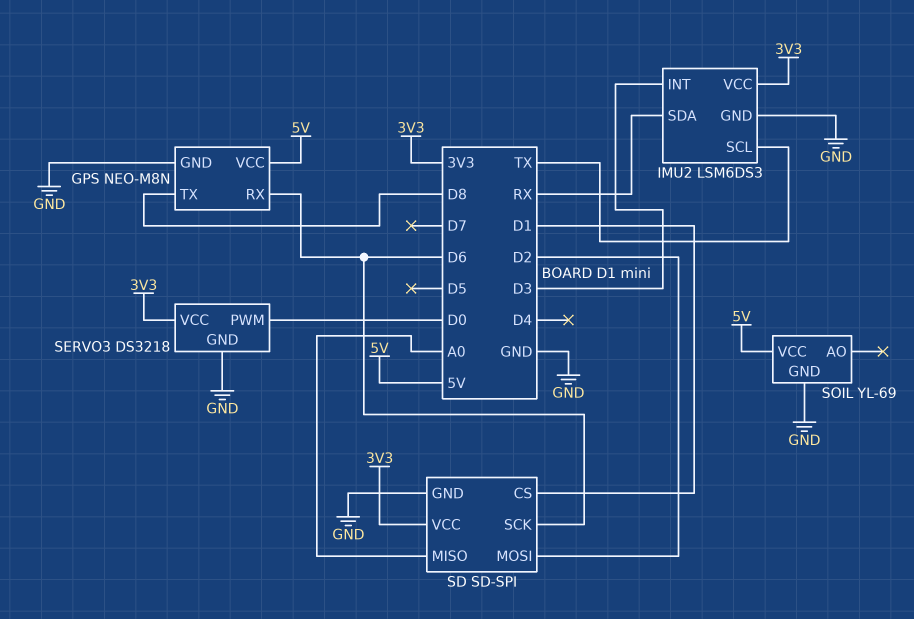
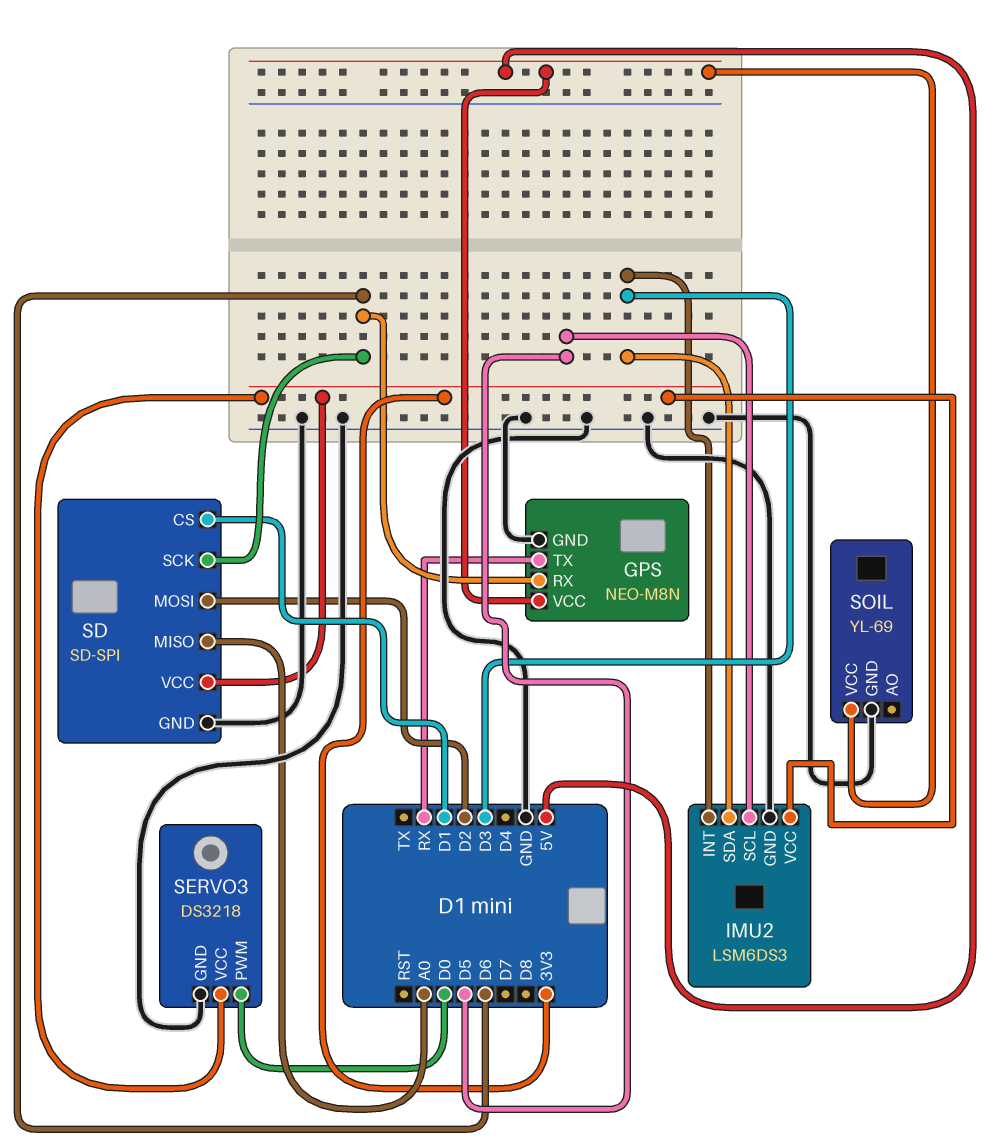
GPS pin TX: D8 -> RX
IMU2 pin SCL: TX -> D5
IMU2 pin SDA: RX -> D3

